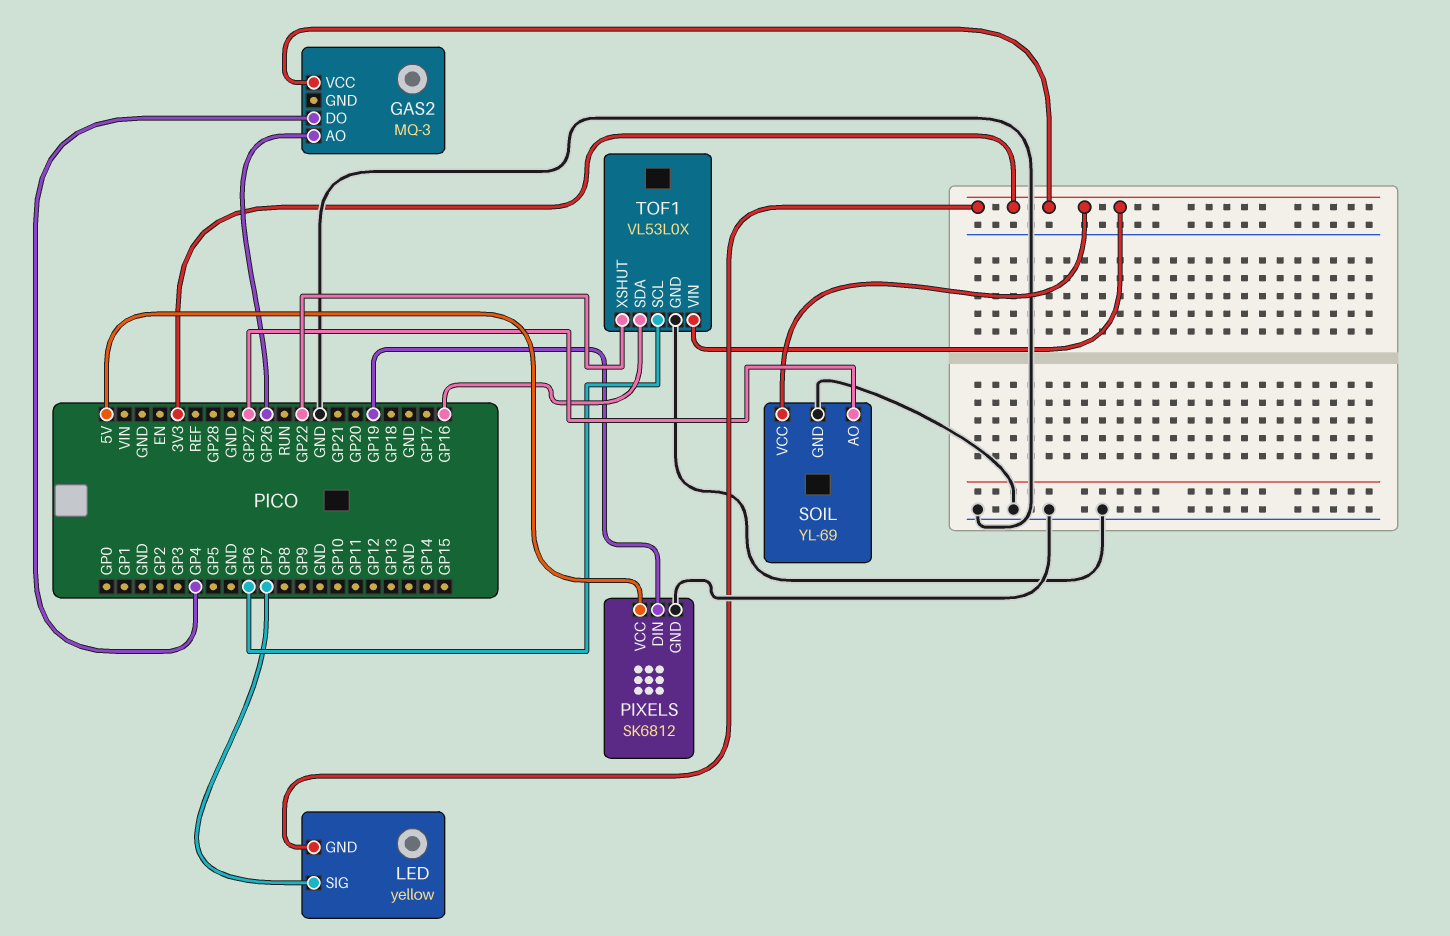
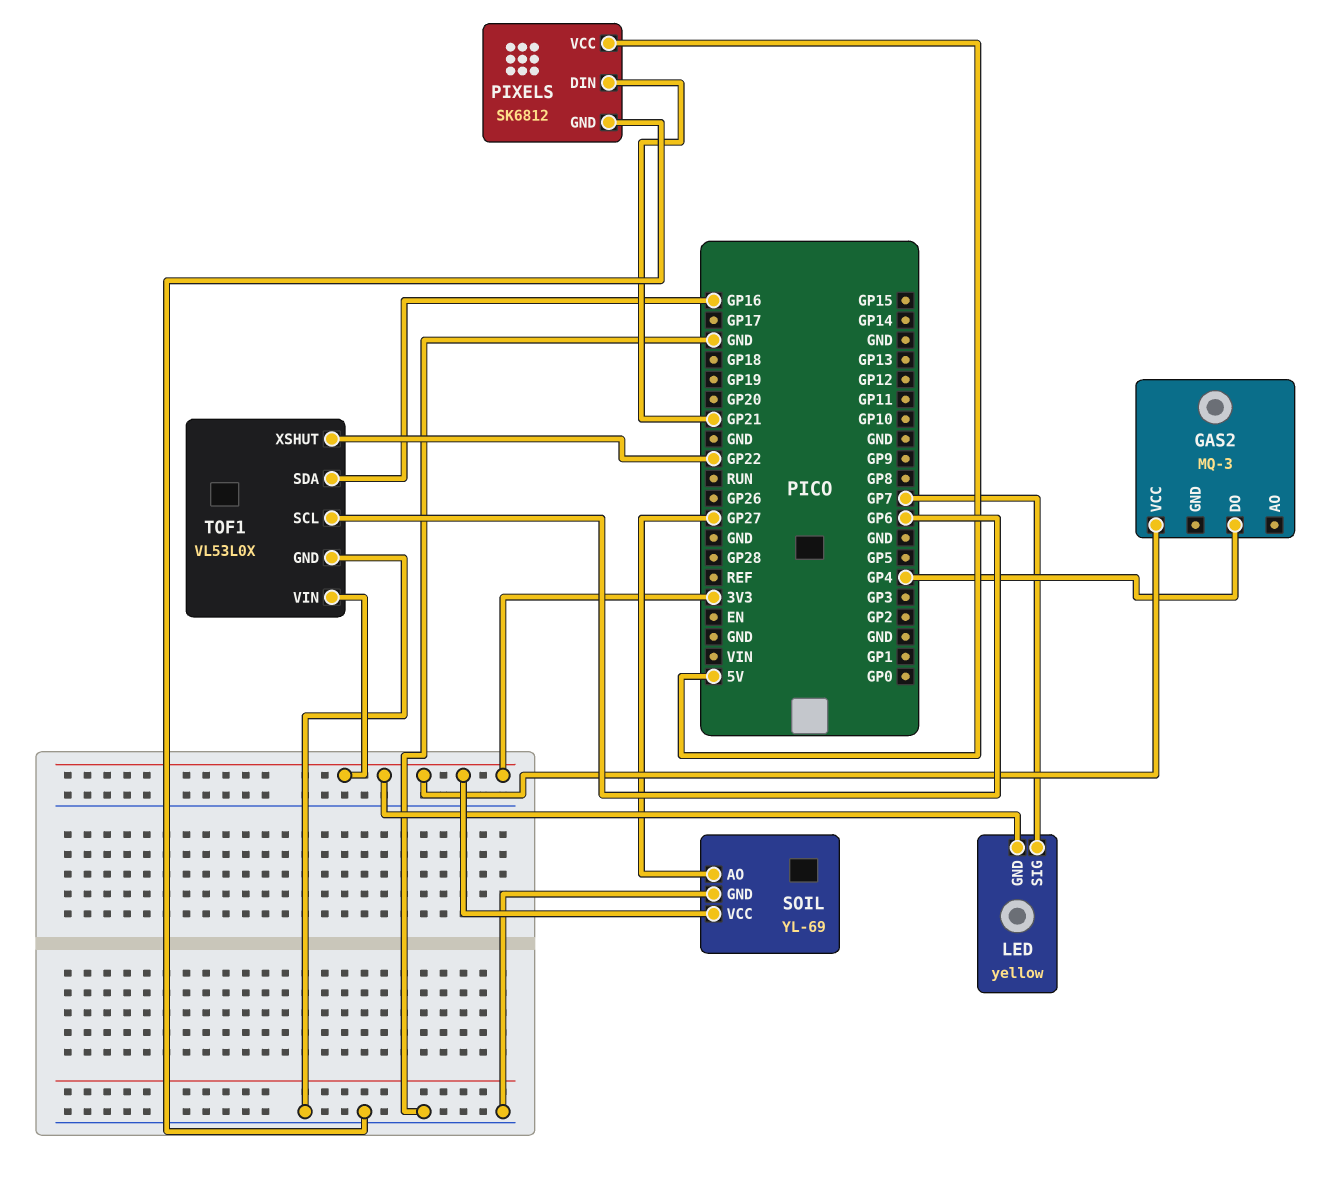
GAS2 pin AO: GP26 -> none
PIXELS pin DIN: GP19 -> GP21

